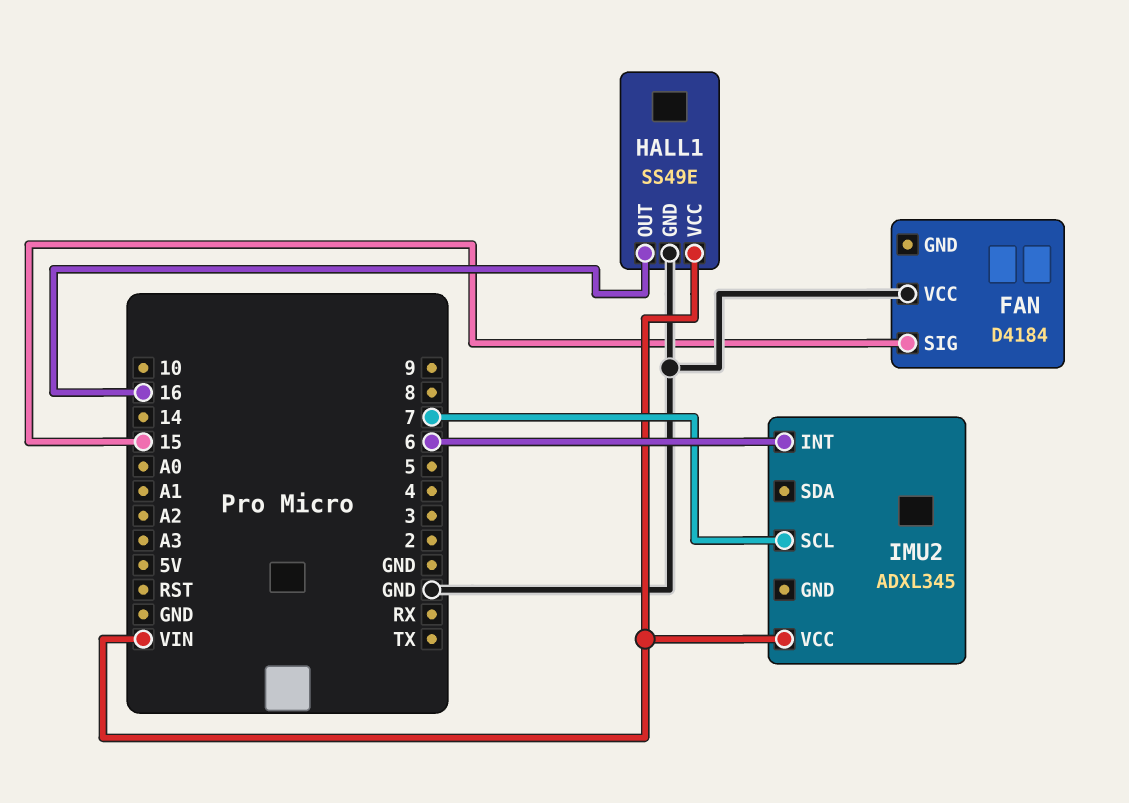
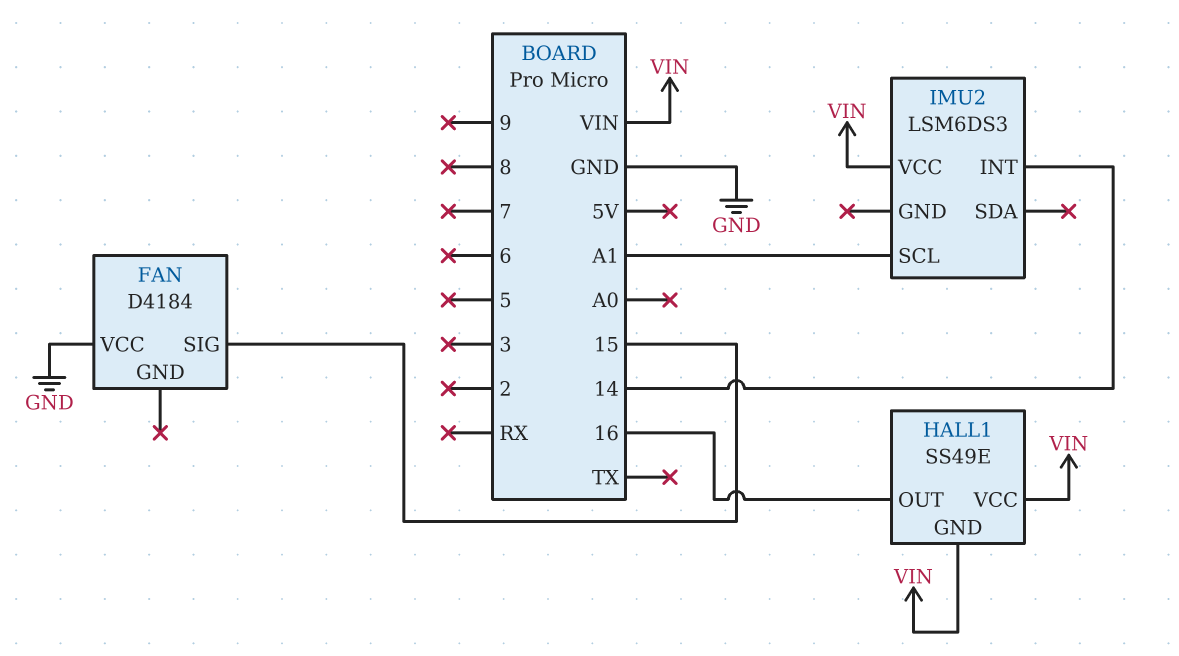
HALL1 pin GND: GND -> VIN
IMU2: ADXL345 -> LSM6DS3
IMU2 pin INT: 6 -> 14
IMU2 pin SCL: 7 -> A1

